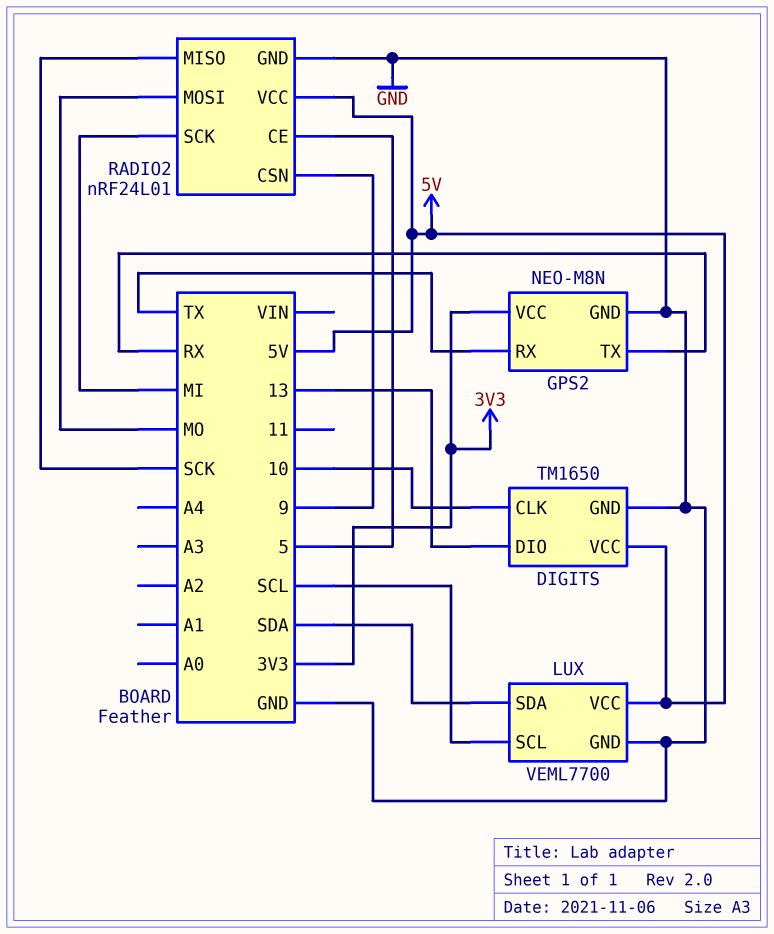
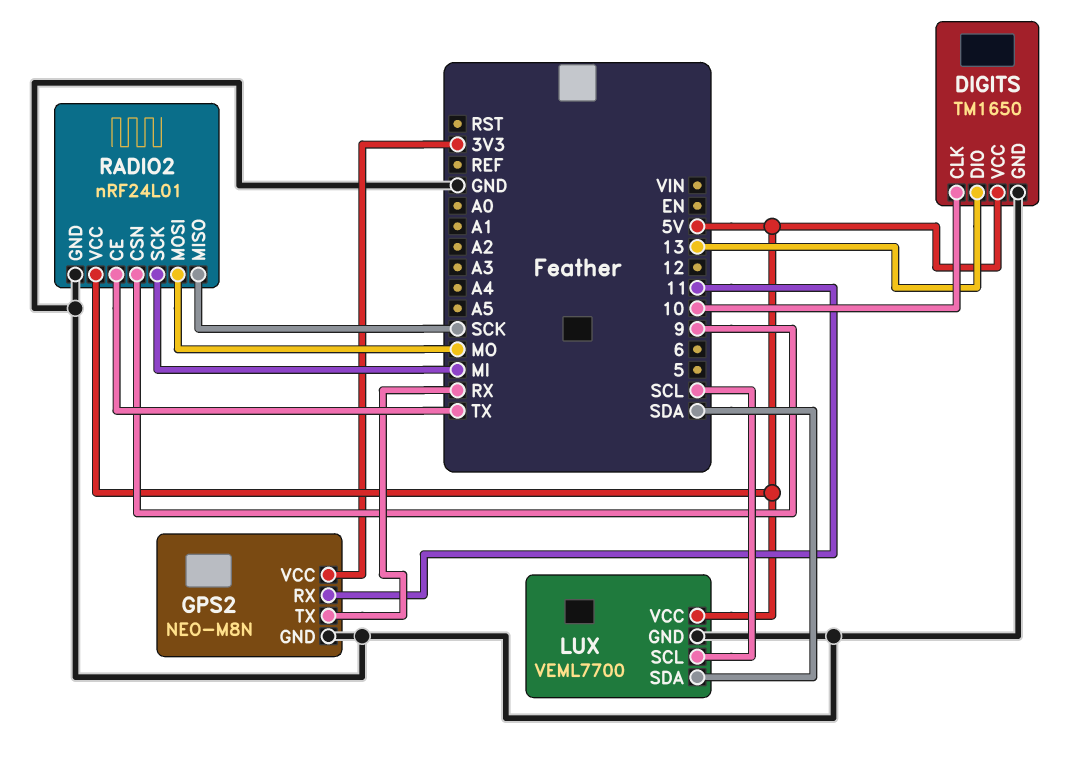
GPS2 pin RX: TX -> 11
RADIO2 pin CE: 5 -> TX

